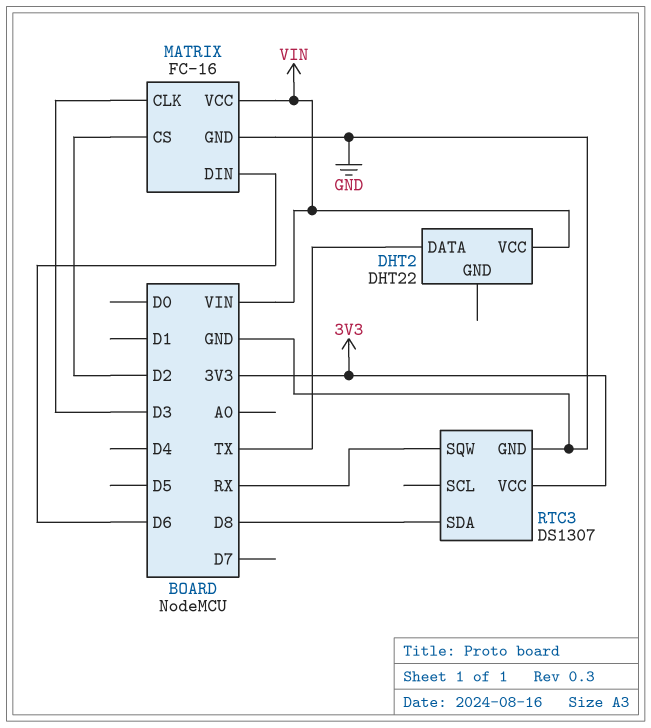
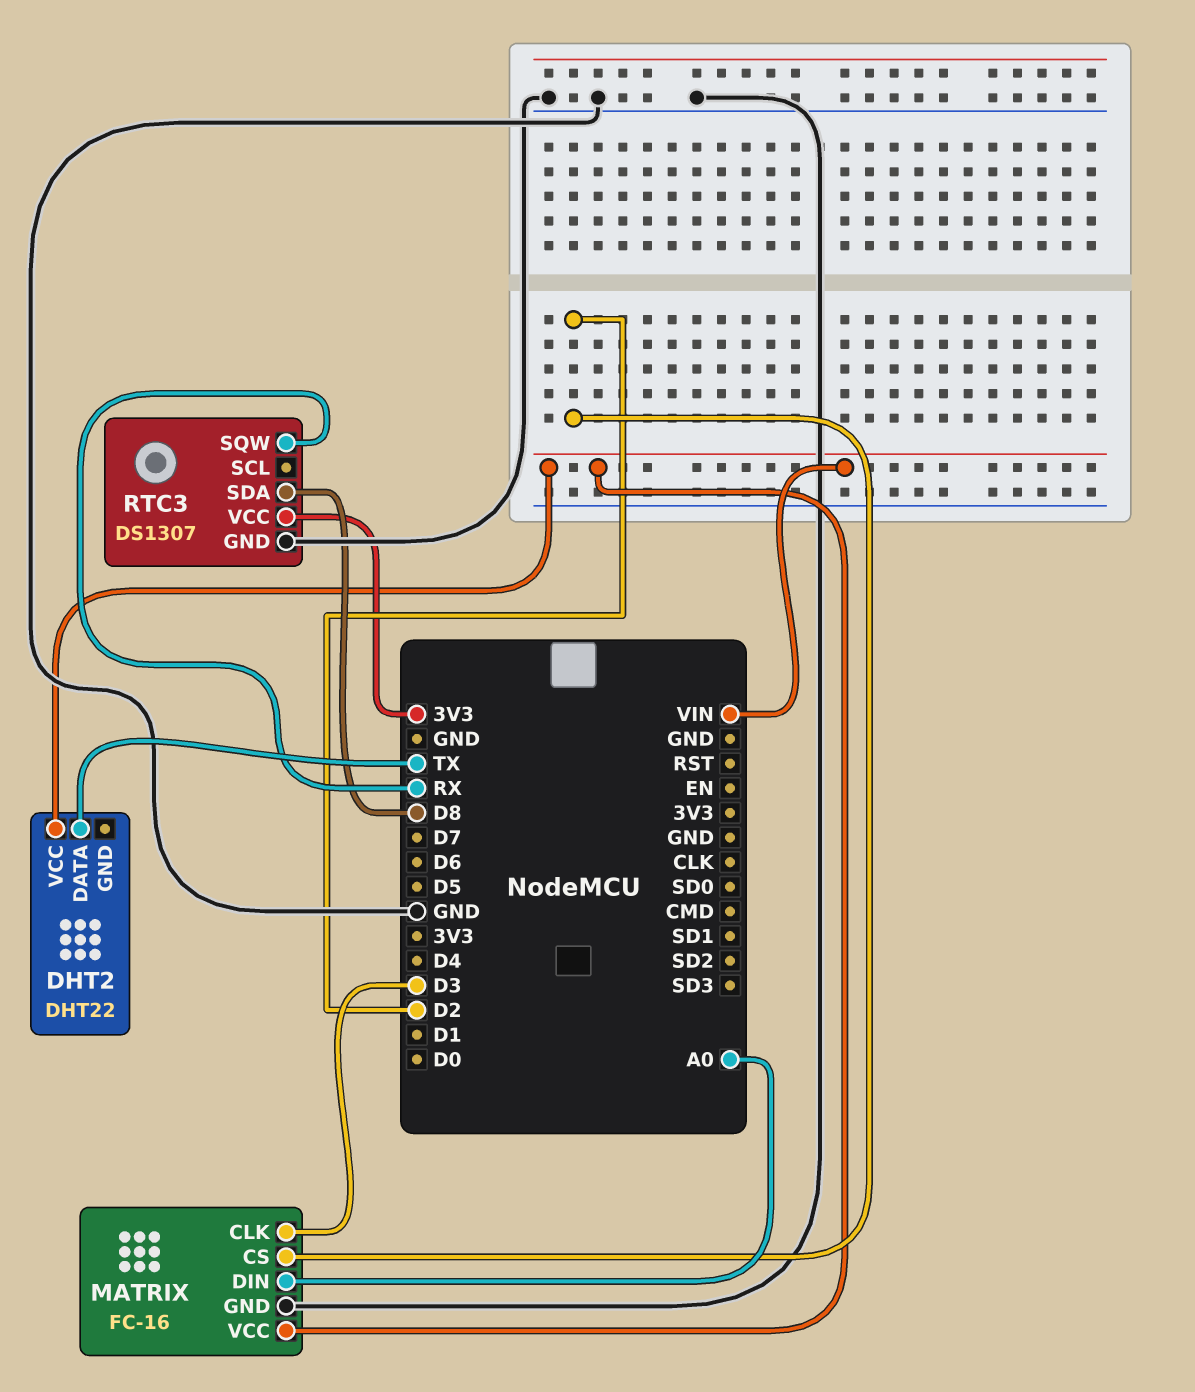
MATRIX pin DIN: D6 -> A0

